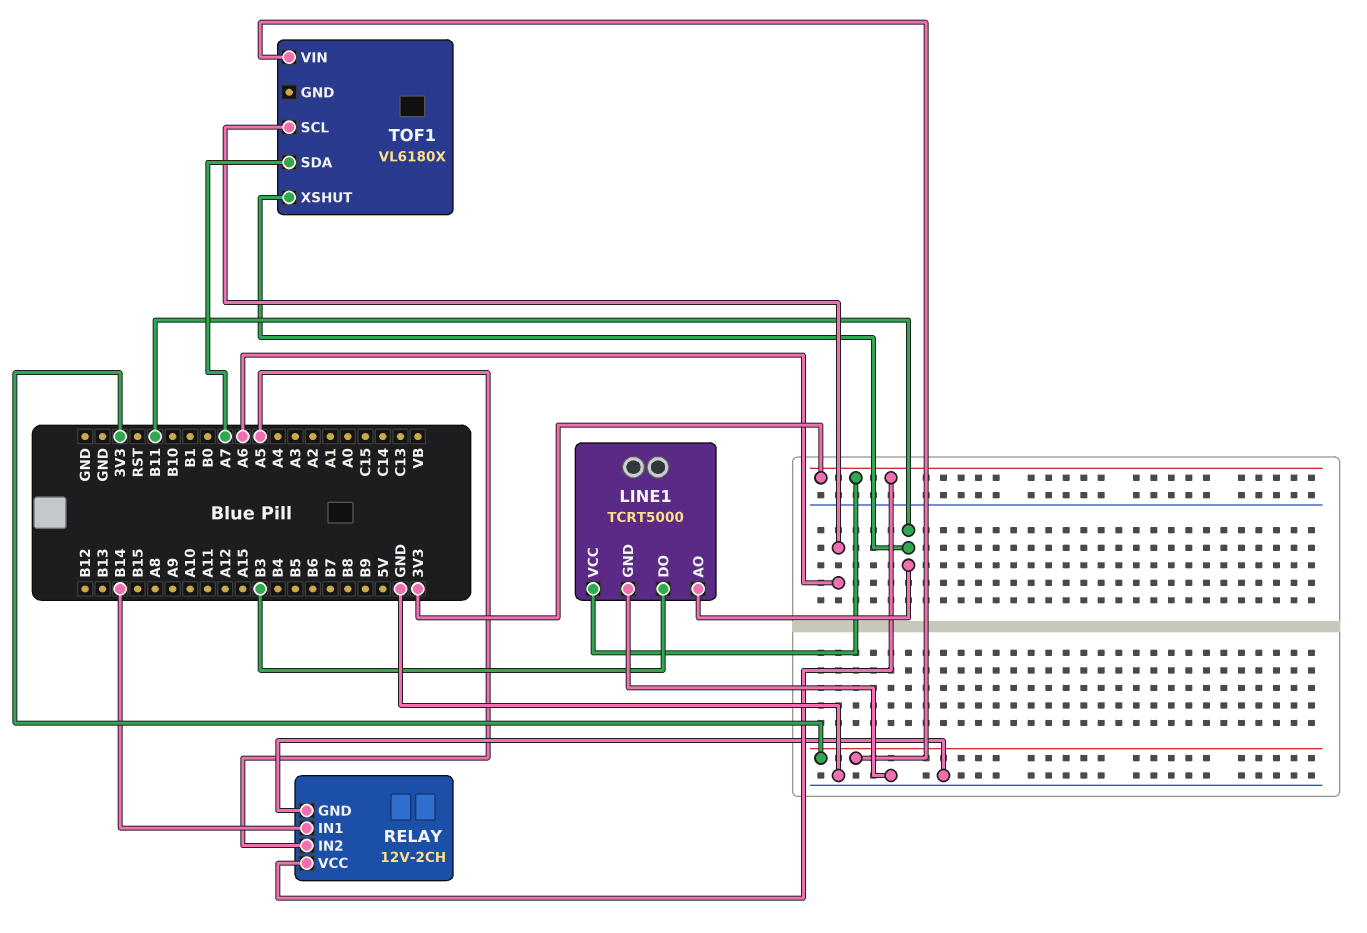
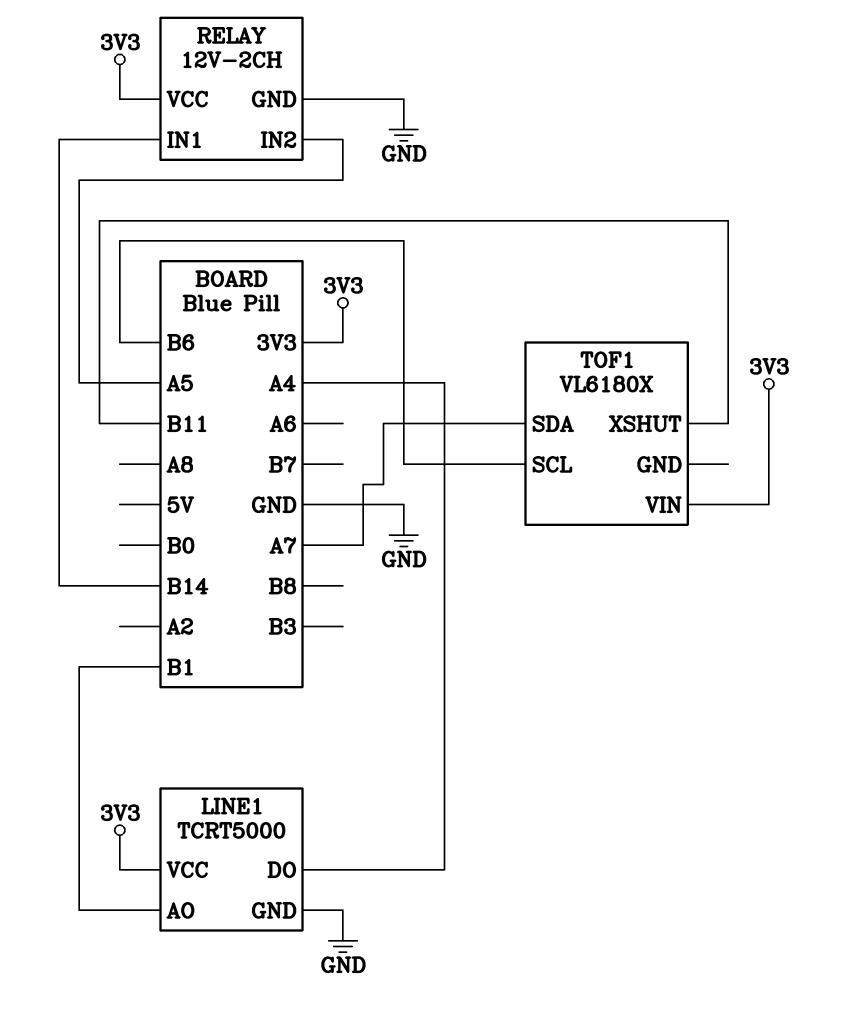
LINE1 pin AO: B11 -> B1
LINE1 pin DO: B3 -> A4
TOF1 pin SCL: A6 -> B6

